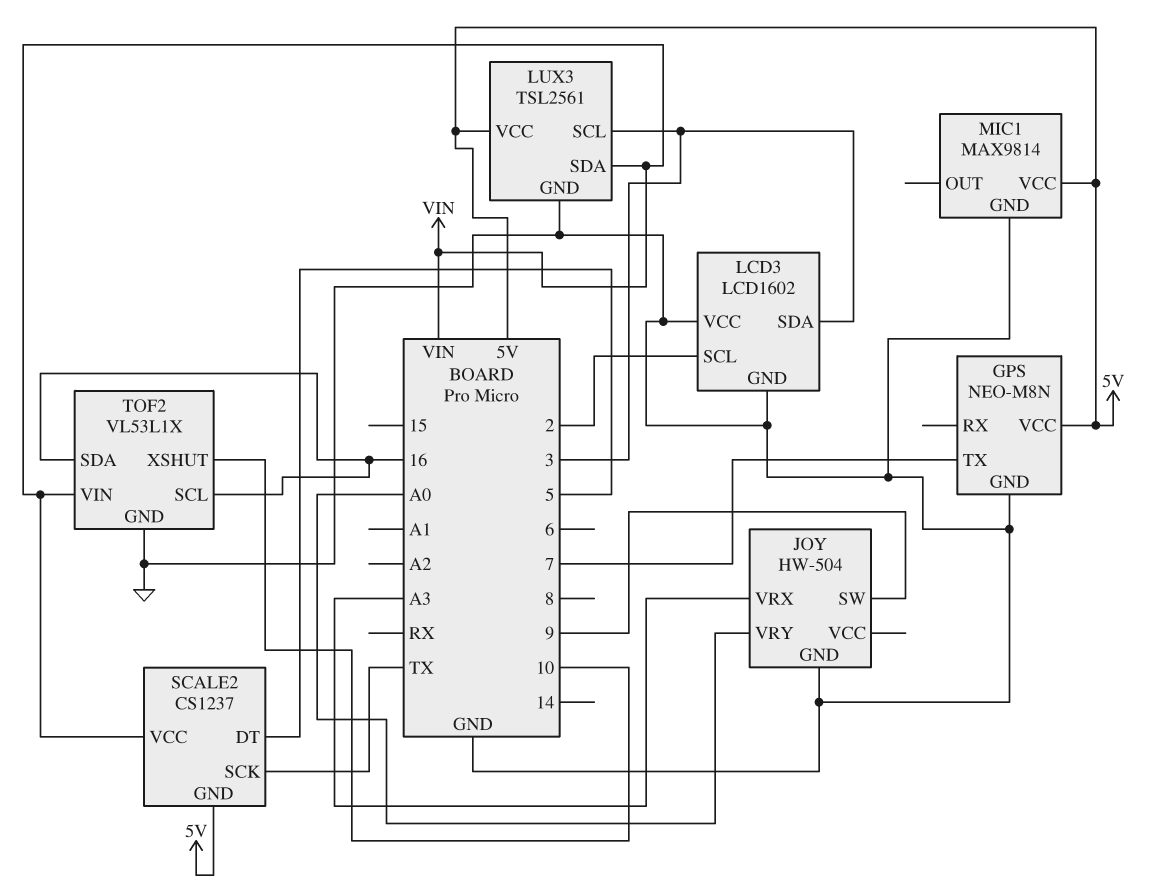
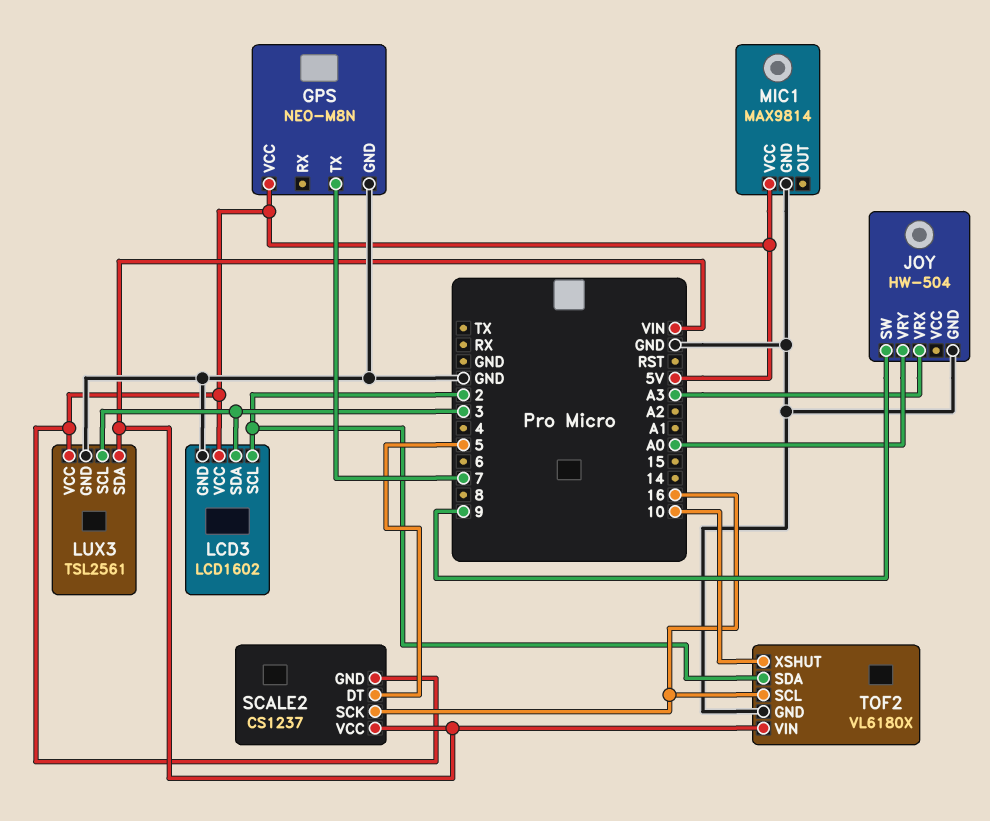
LCD3 pin VCC: GND -> 5V
SCALE2 pin SCK: TX -> 16
TOF2: VL53L1X -> VL6180X
TOF2 pin SDA: 16 -> 2

